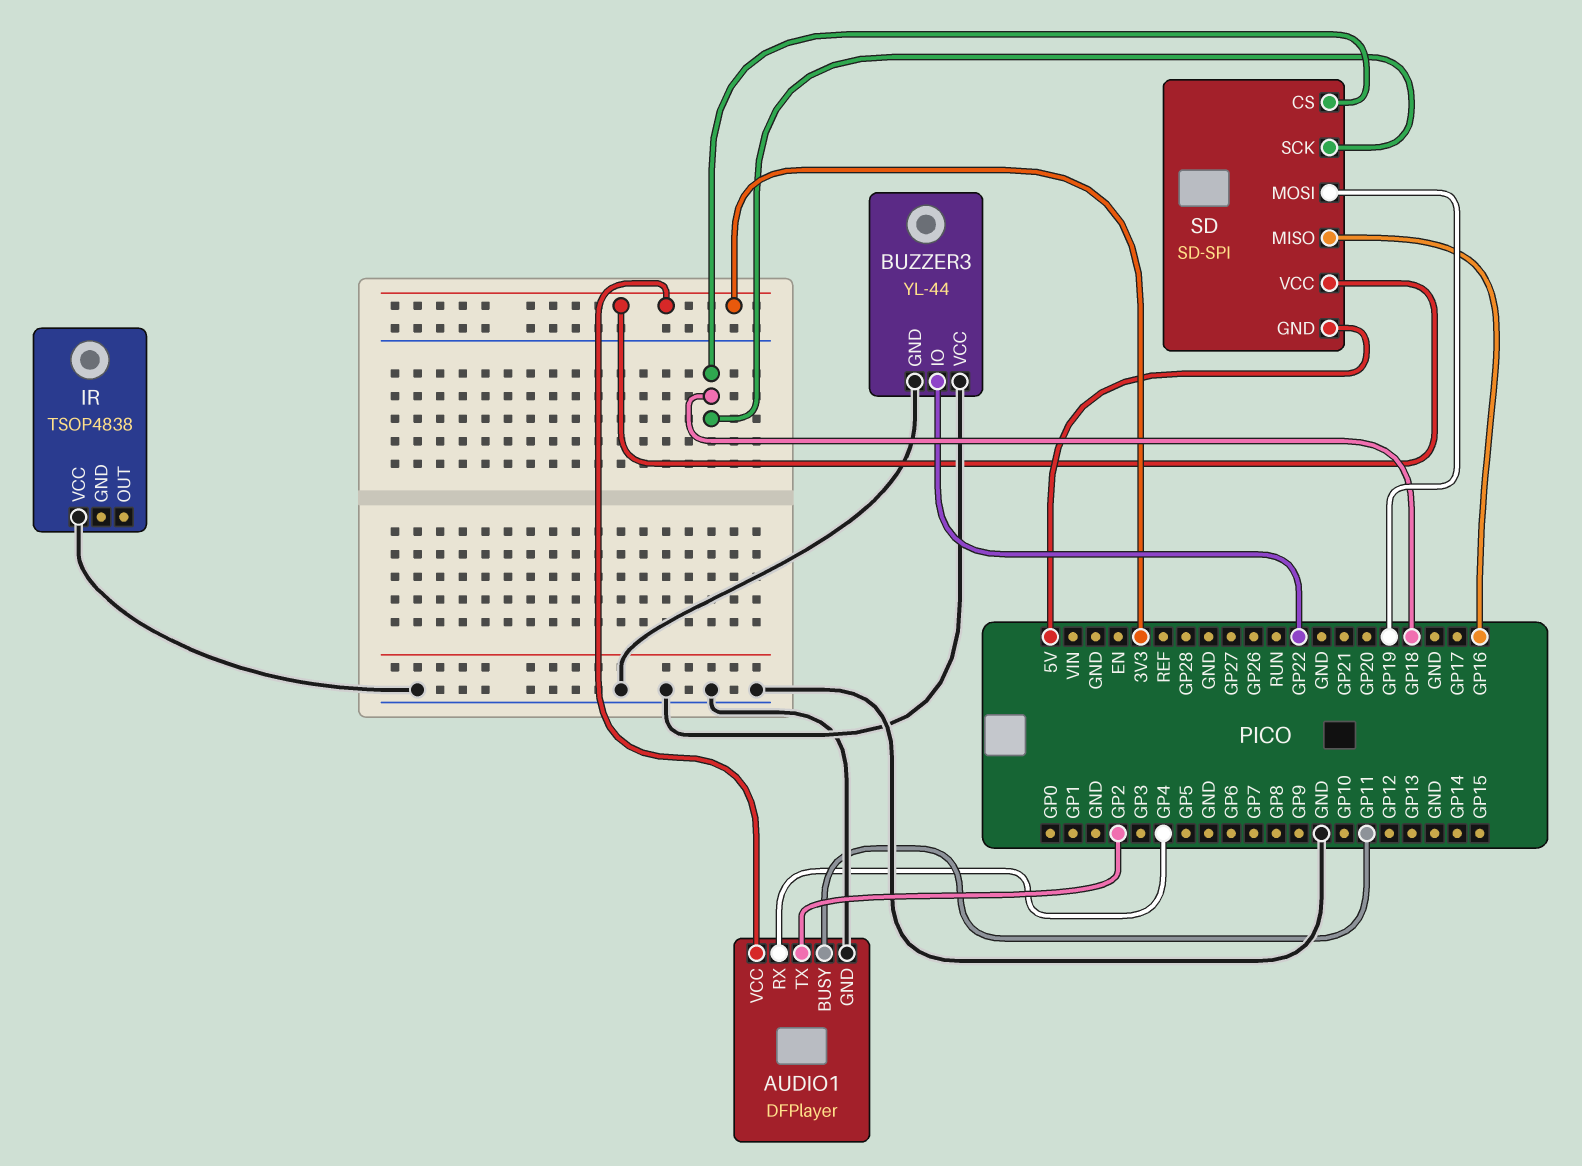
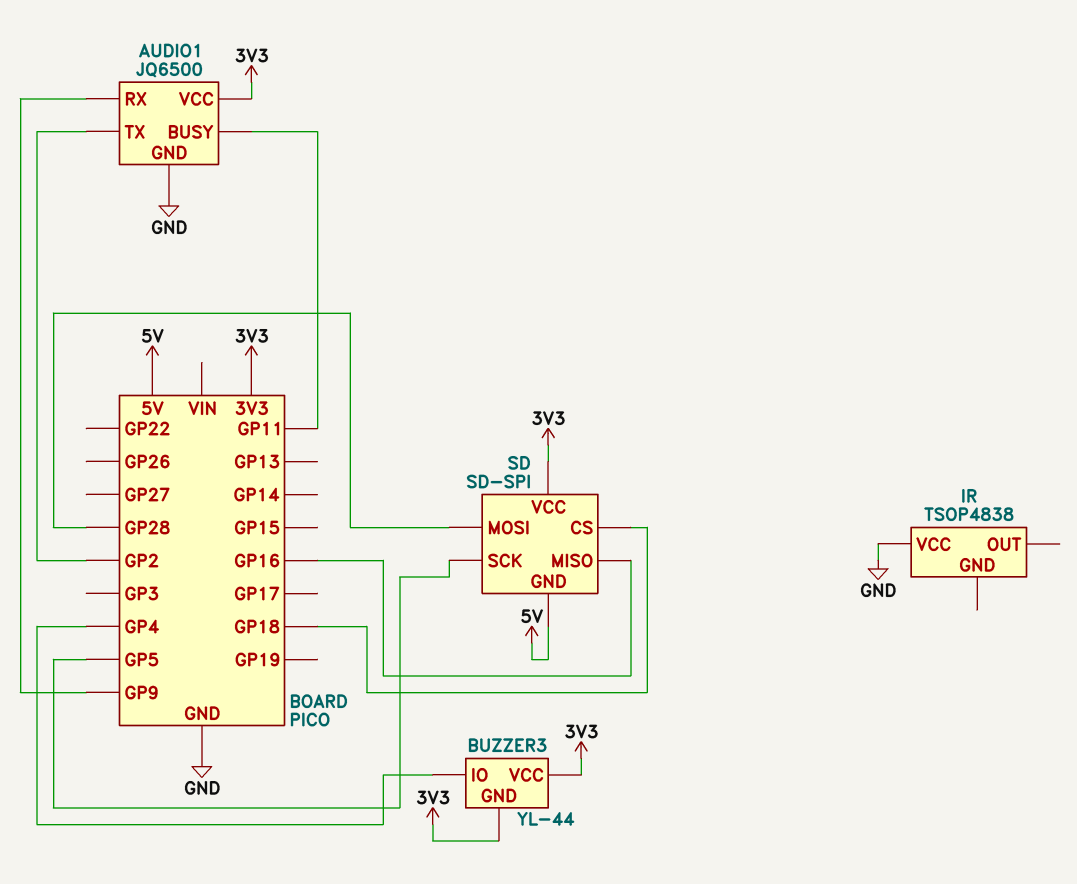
AUDIO1: DFPlayer -> JQ6500
AUDIO1 pin RX: GP4 -> GP9
BUZZER3 pin GND: GND -> 3V3
BUZZER3 pin IO: GP22 -> GP4
BUZZER3 pin VCC: GND -> 3V3
SD pin MOSI: GP19 -> GP28
SD pin SCK: GP18 -> GP5

